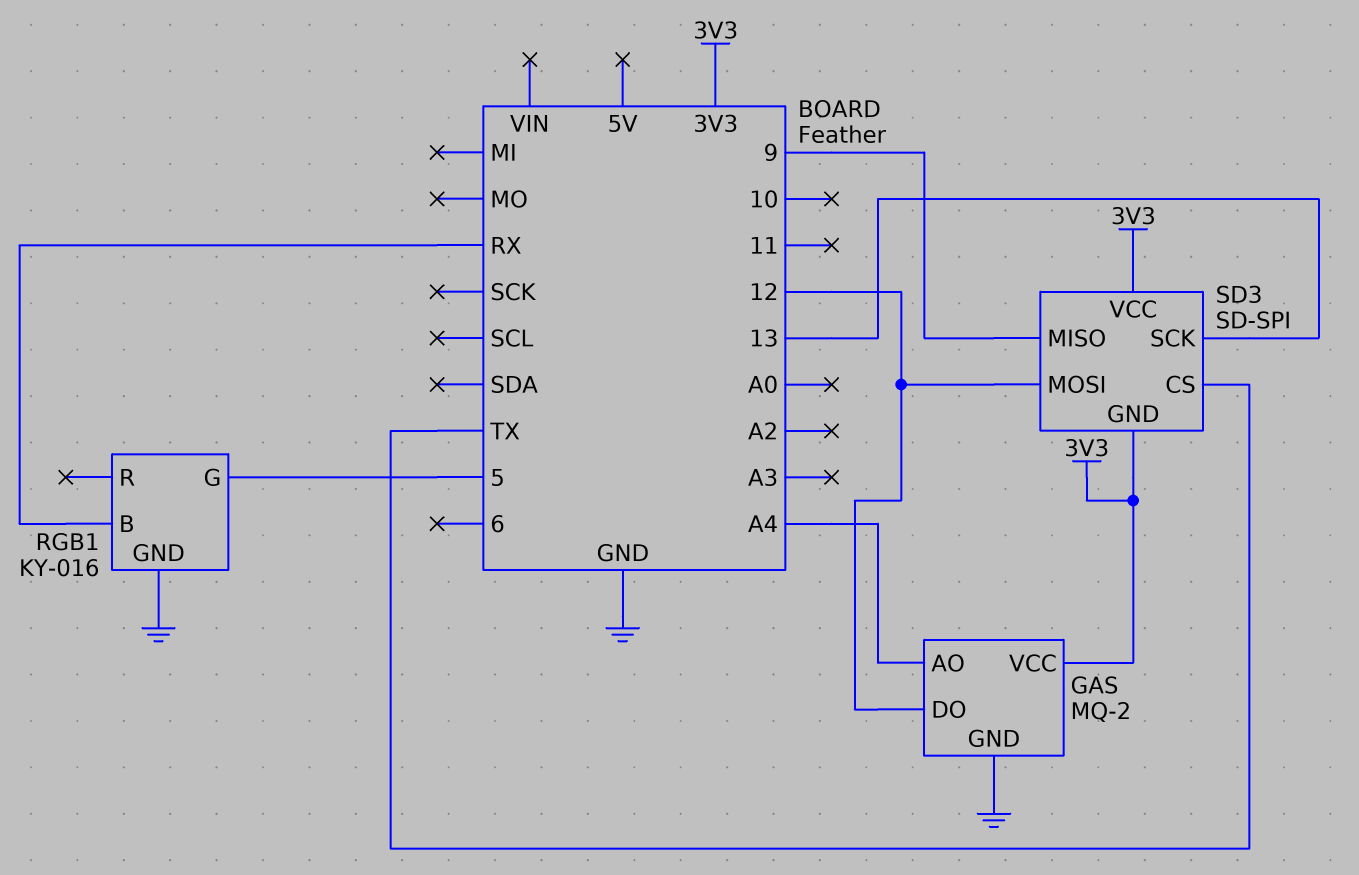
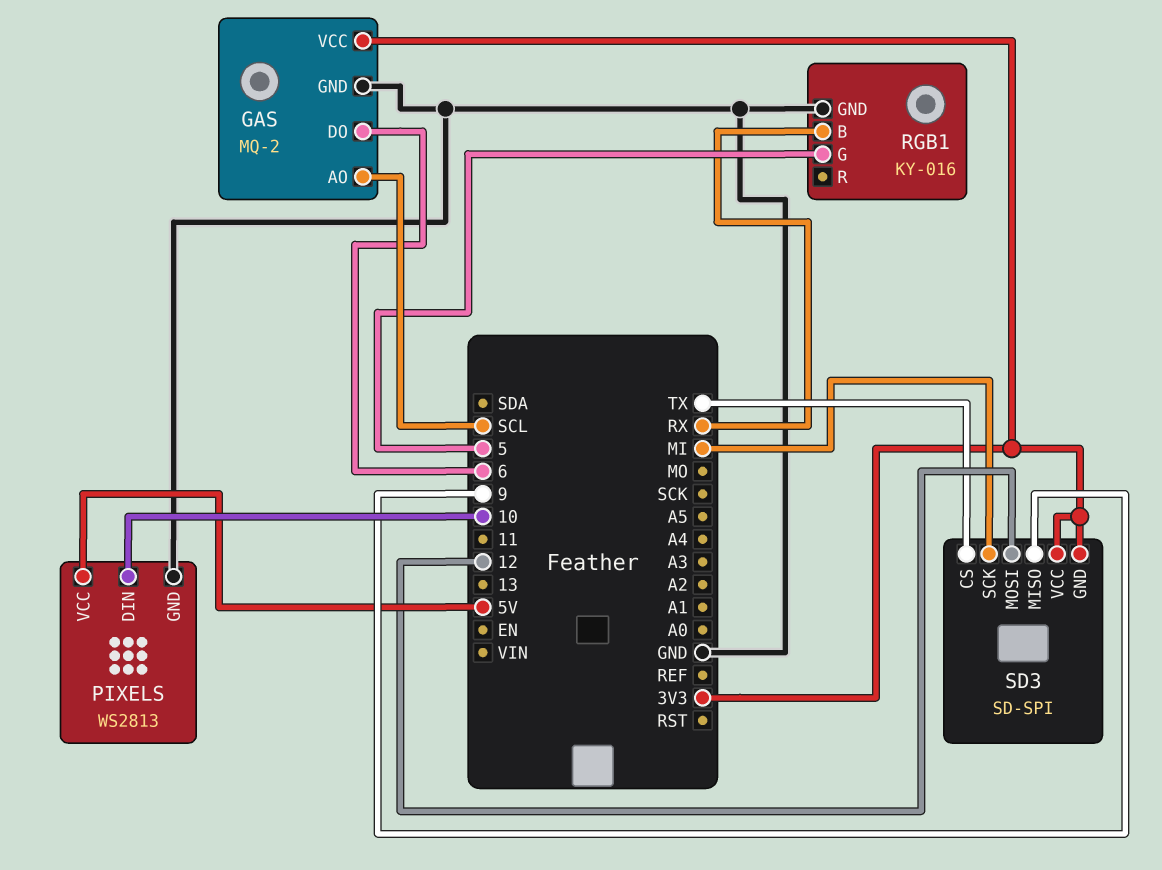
GAS pin AO: A4 -> SCL
GAS pin DO: 12 -> 6
PIXELS: none -> WS2813
PIXELS pin DIN: none -> 10
PIXELS pin GND: none -> GND
PIXELS pin VCC: none -> 5V
SD3 pin SCK: 13 -> MI

